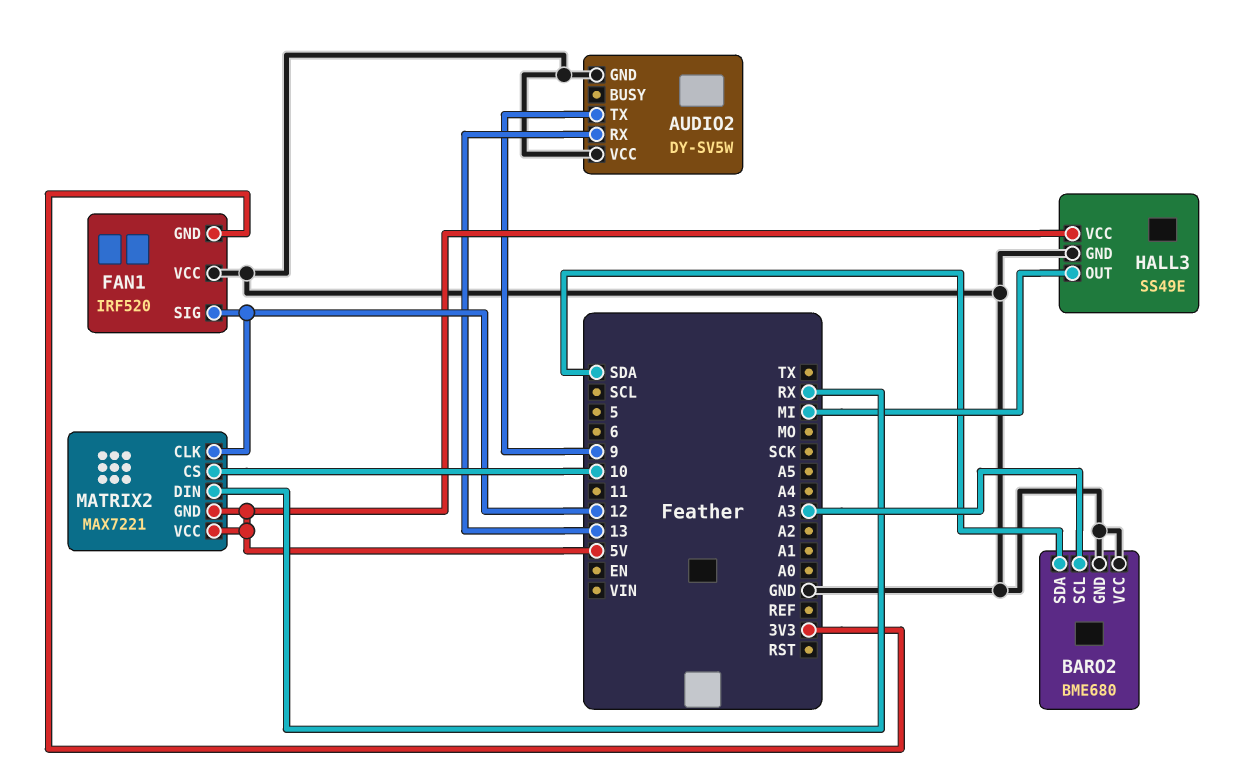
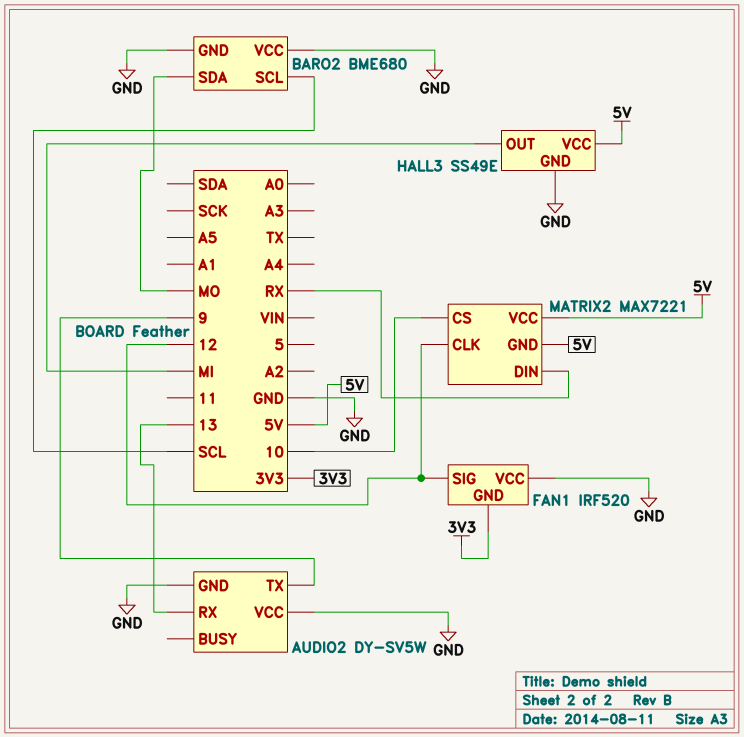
BARO2 pin SCL: A3 -> SCL
BARO2 pin SDA: SDA -> MO

